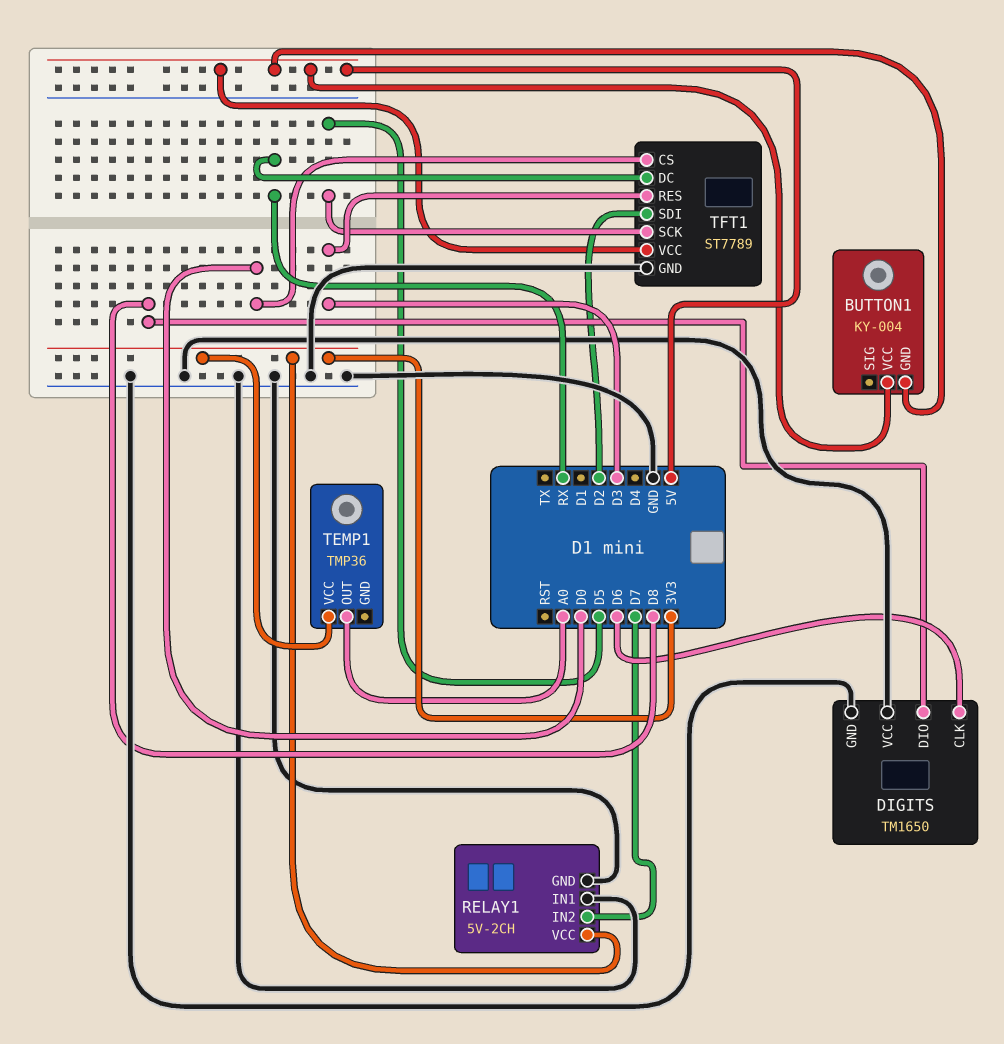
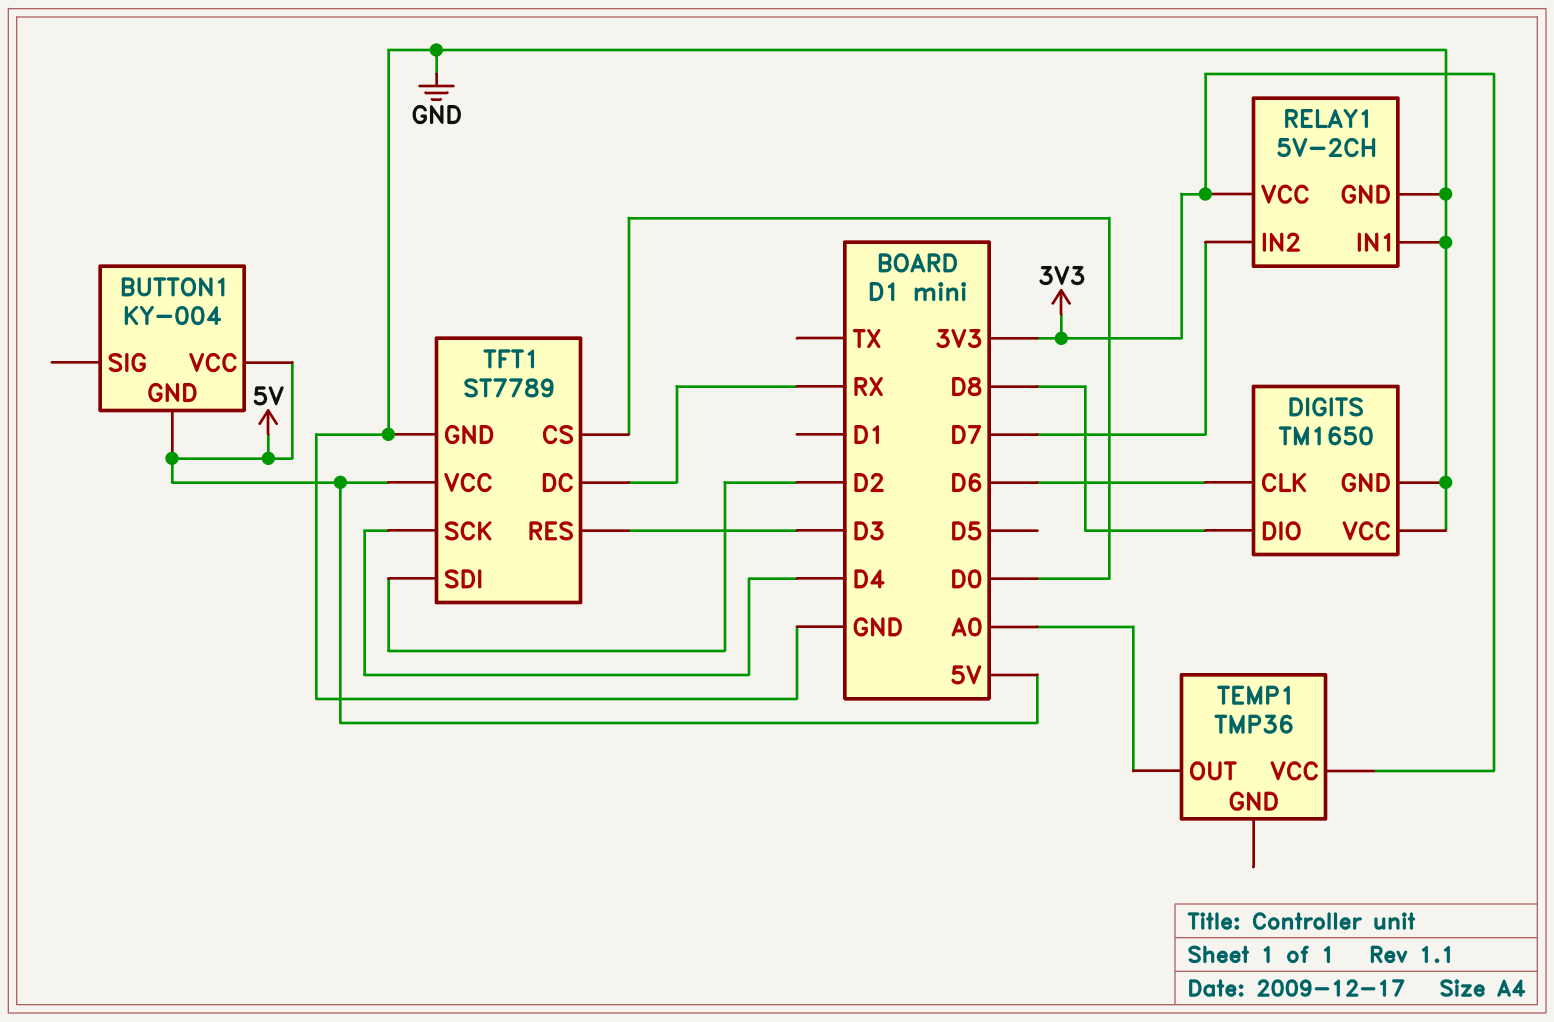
TFT1 pin SCK: D5 -> D4

